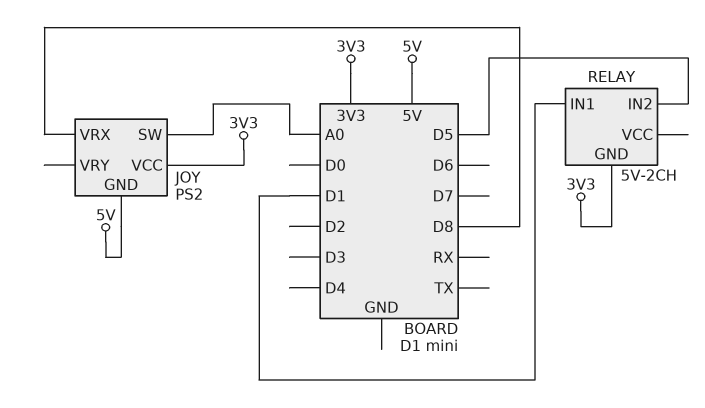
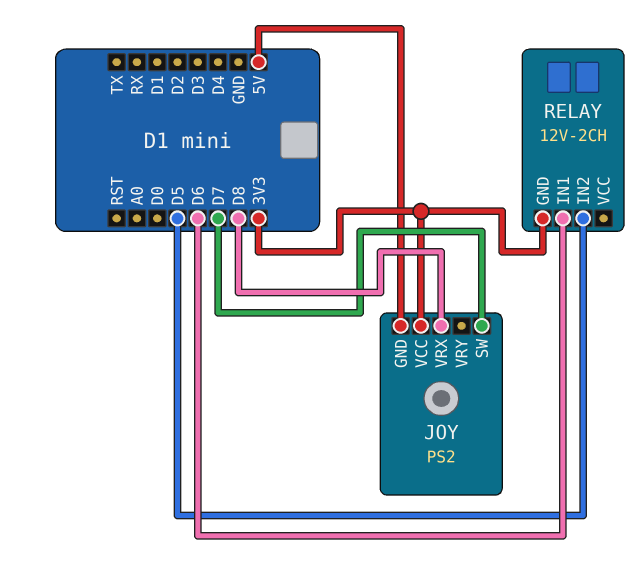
JOY pin SW: A0 -> D7
RELAY: 5V-2CH -> 12V-2CH
RELAY pin IN1: D1 -> D6

